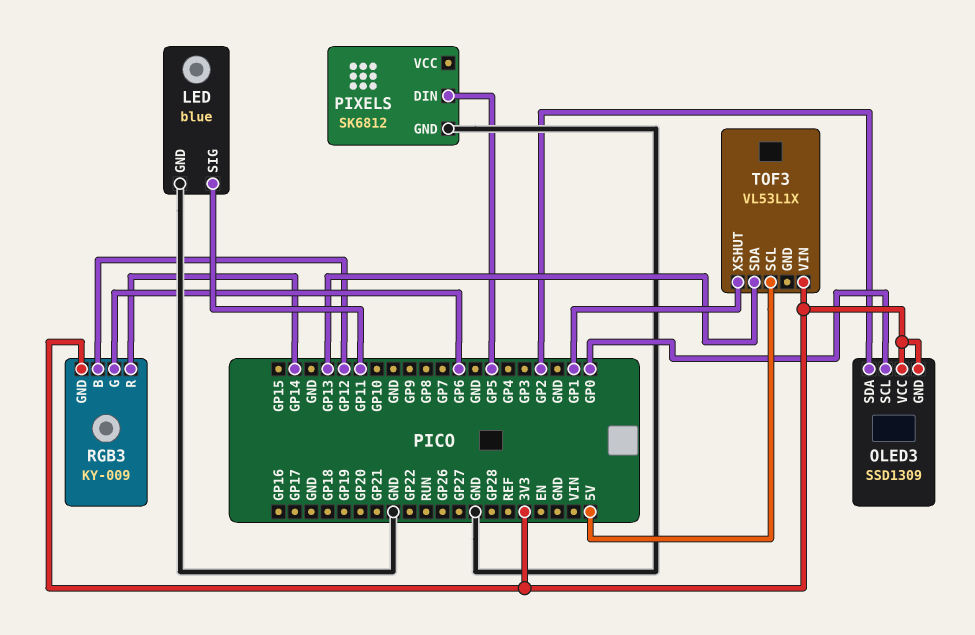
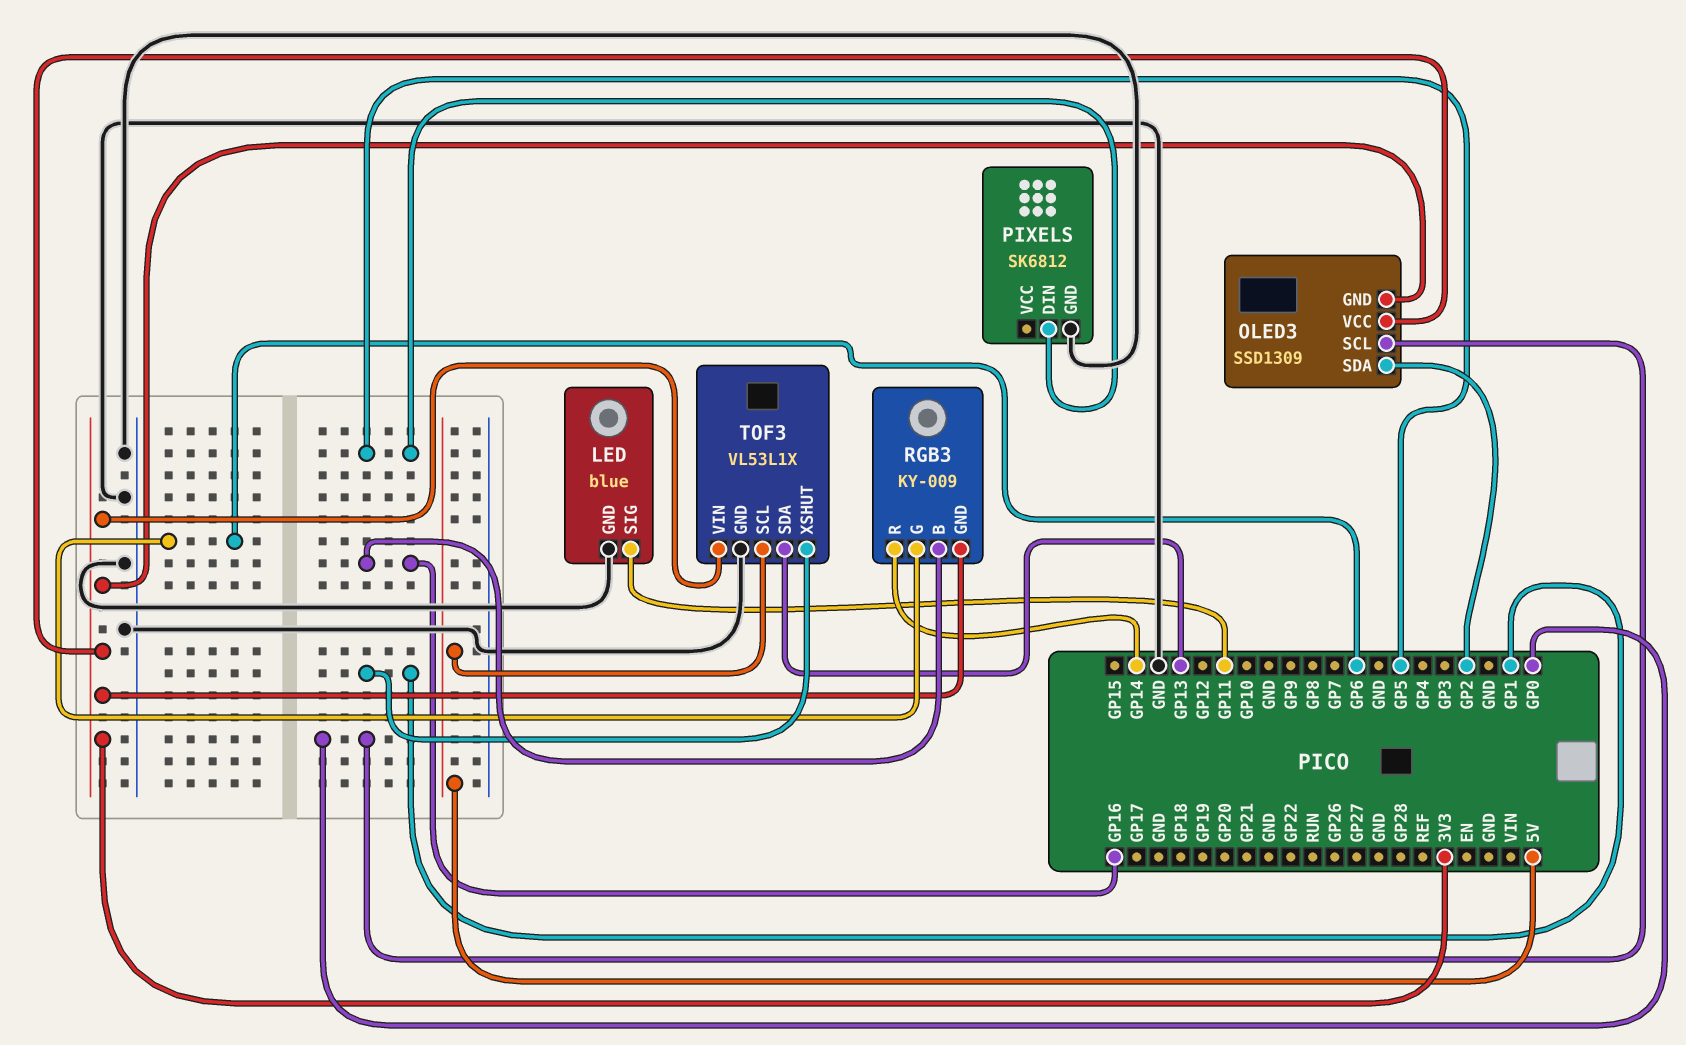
RGB3 pin B: GP12 -> GP16
TOF3 pin GND: none -> GND

